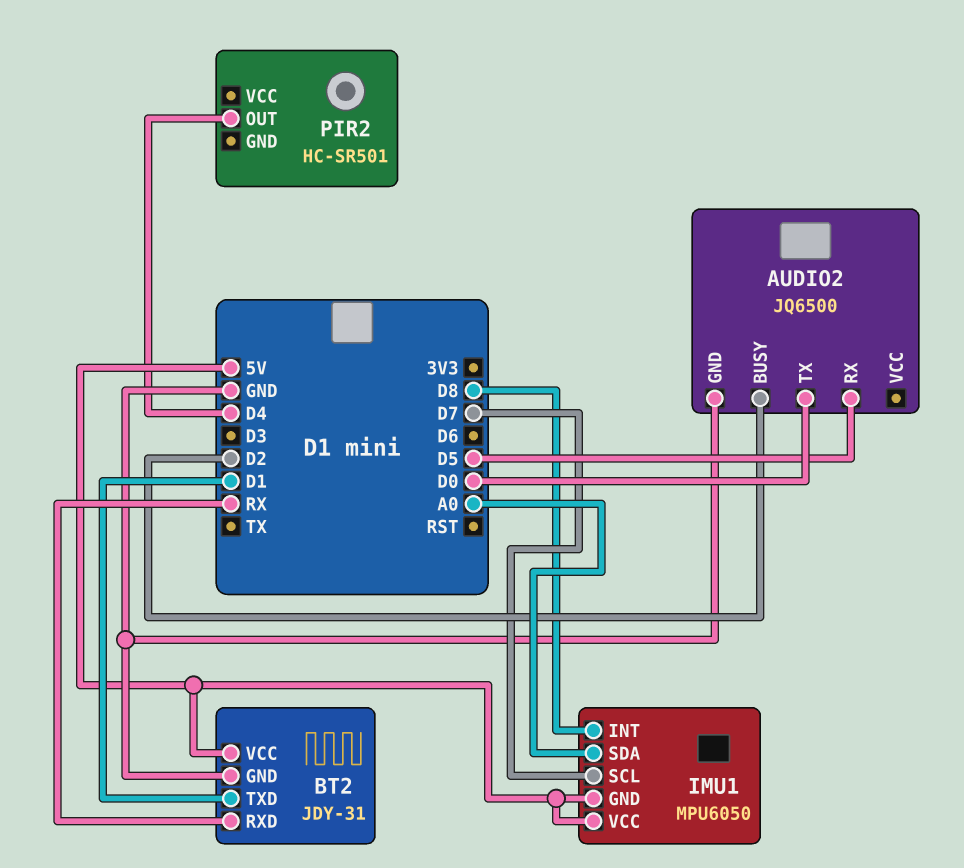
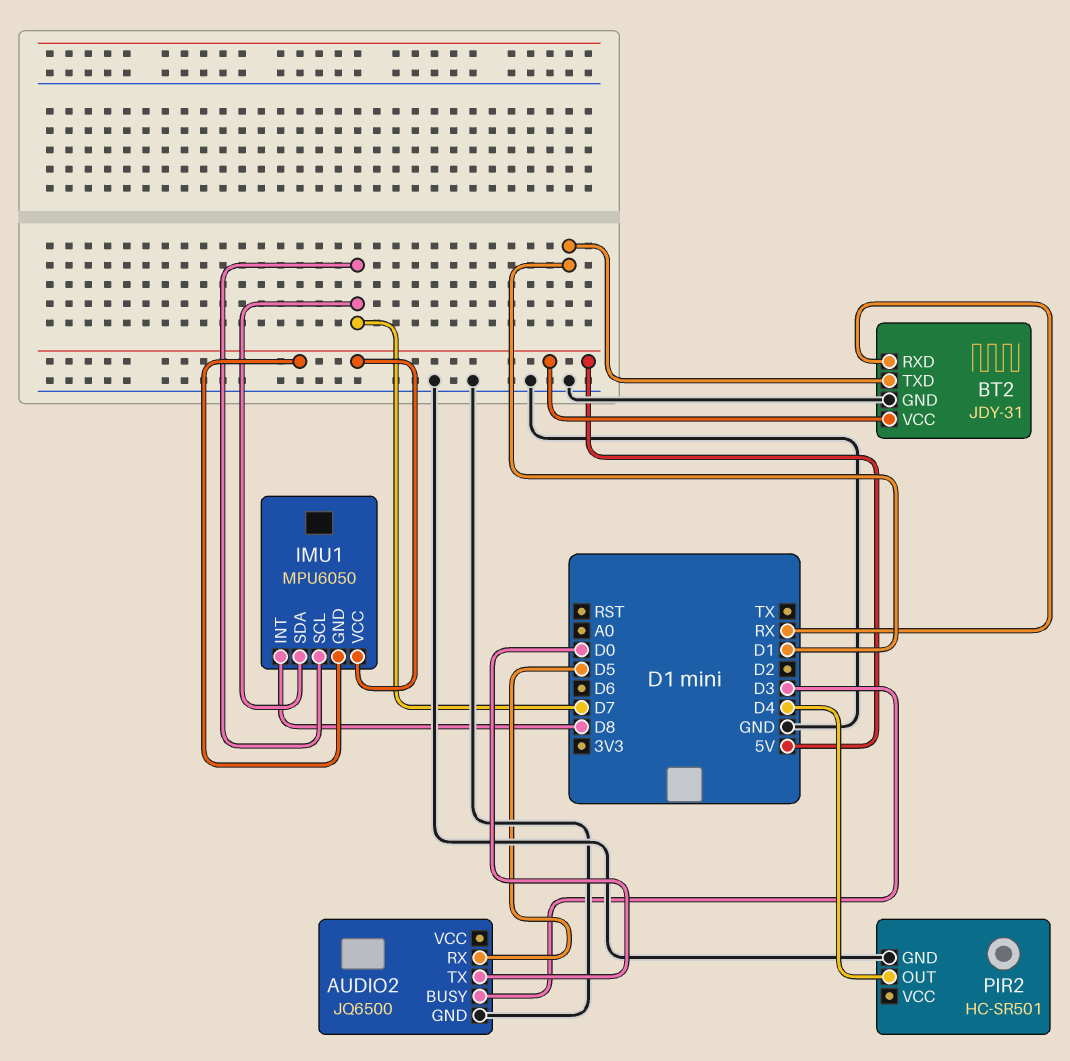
AUDIO2 pin BUSY: D2 -> D3
IMU1 pin SDA: A0 -> D7
PIR2 pin GND: none -> GND

